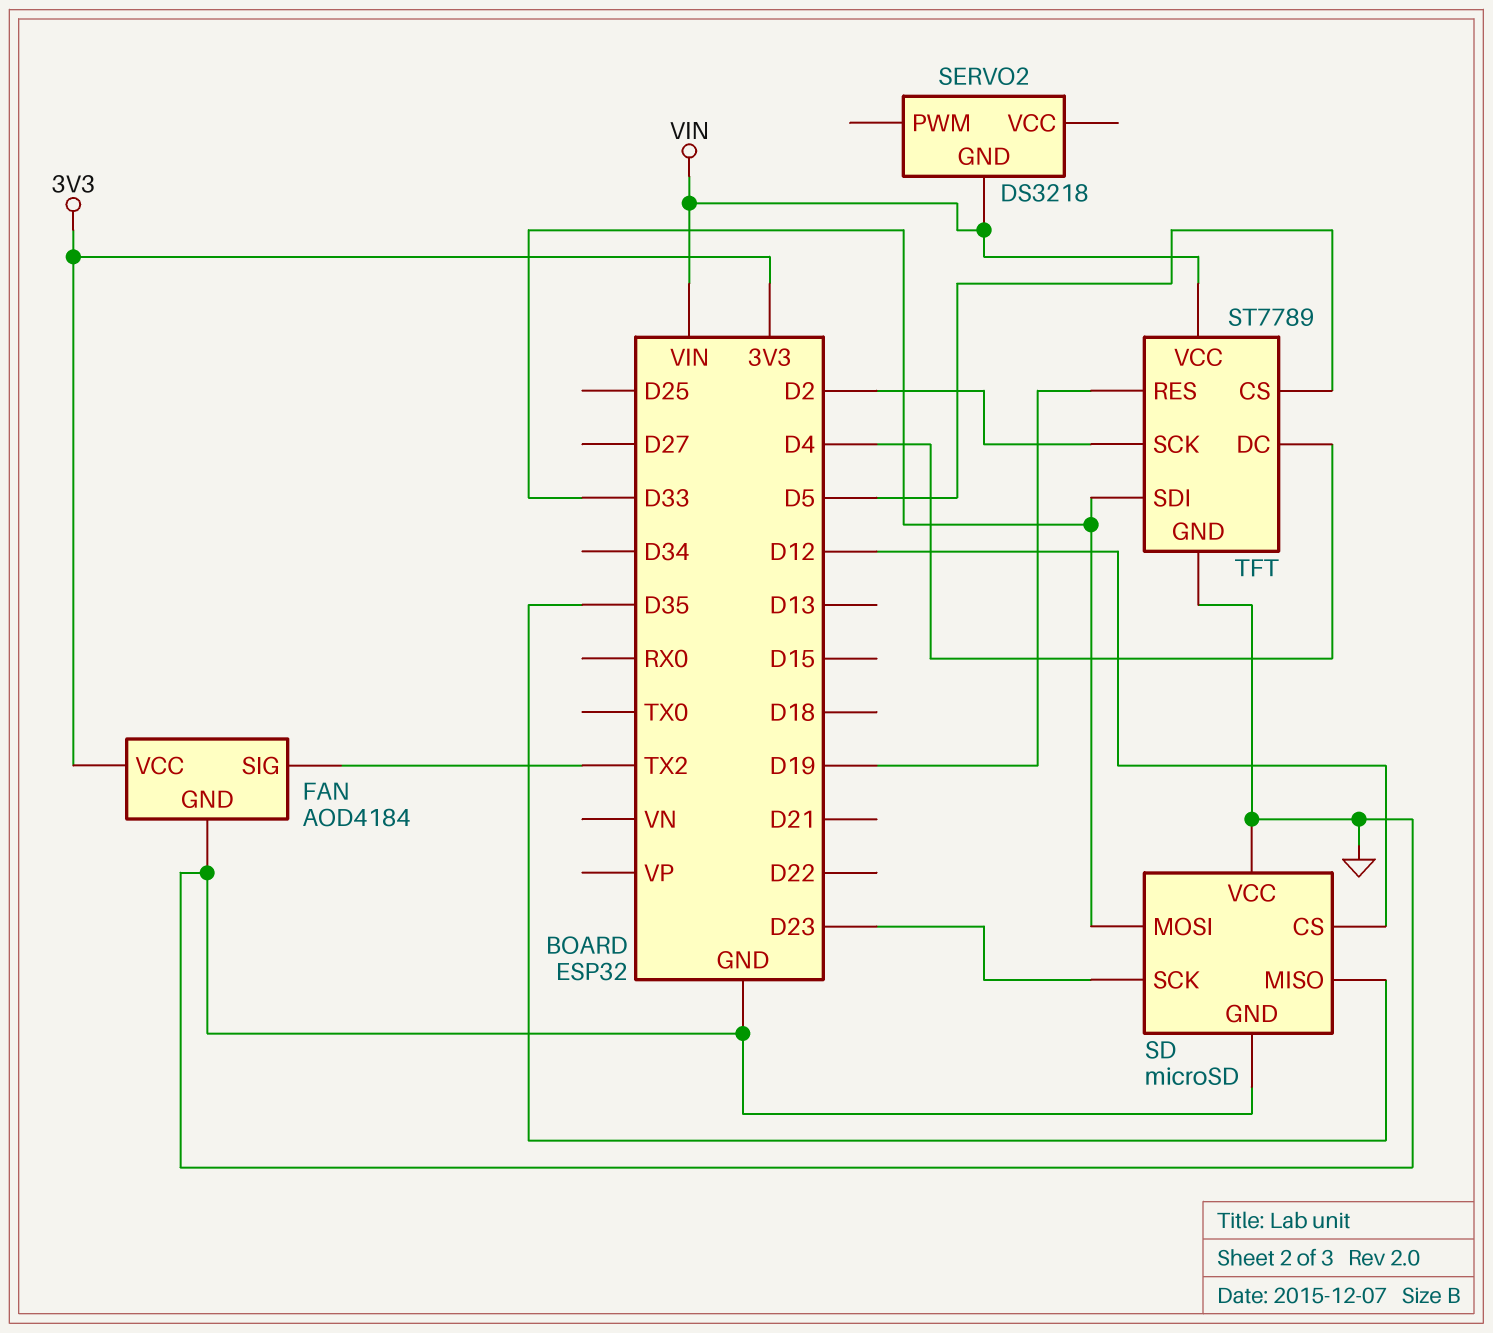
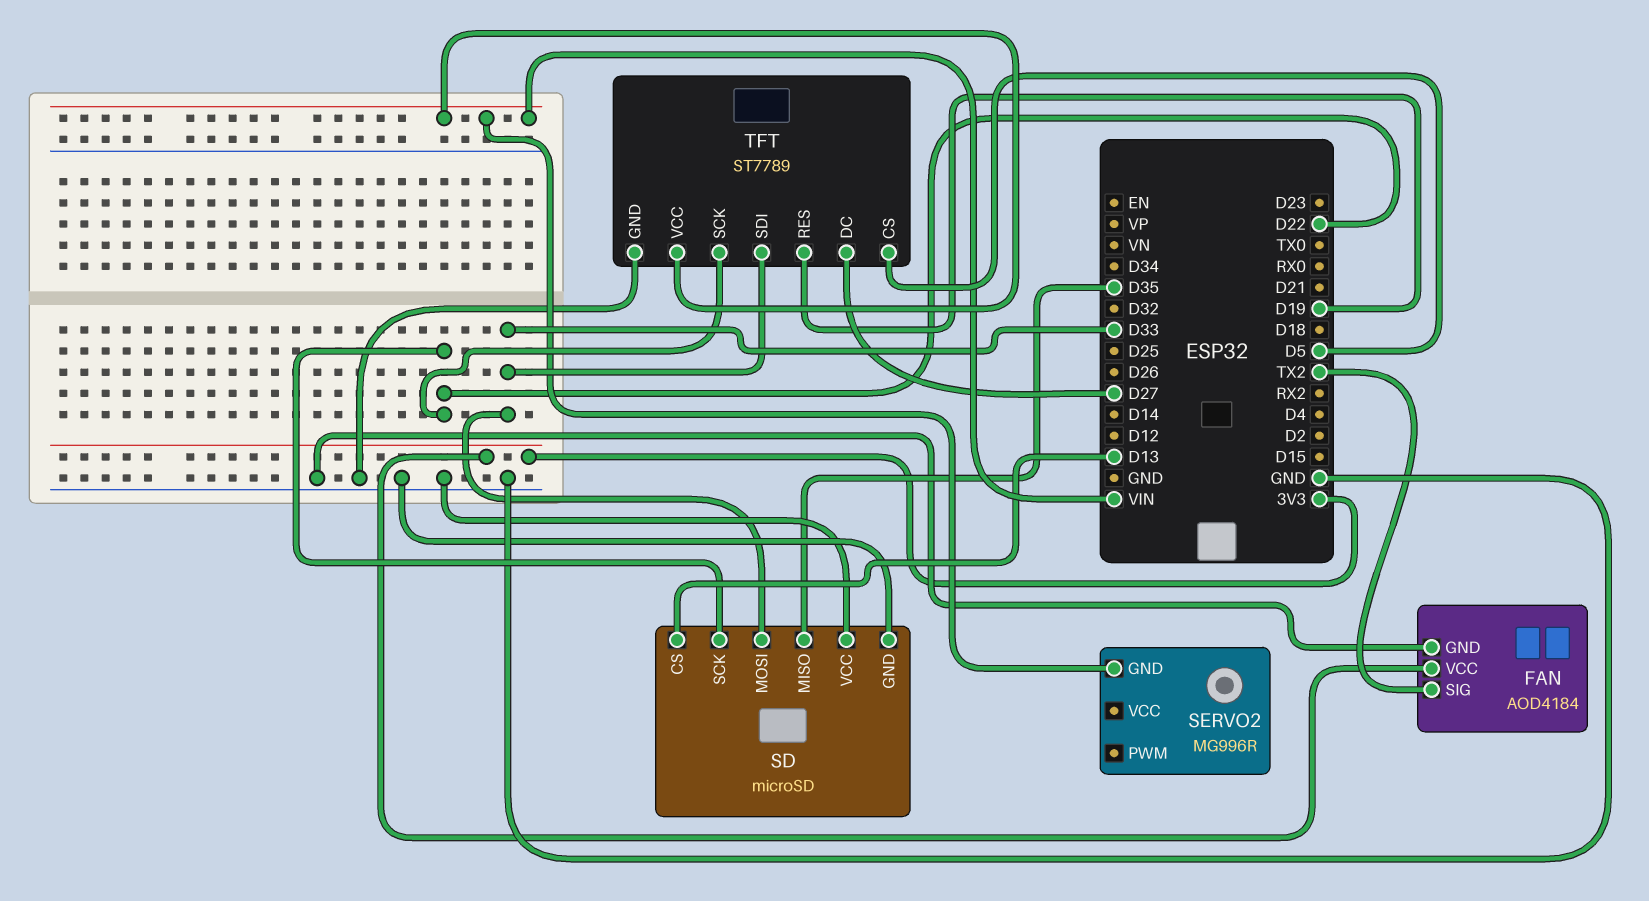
SD pin CS: D12 -> D13
SD pin SCK: D23 -> D22
SERVO2: DS3218 -> MG996R
TFT pin DC: D4 -> D27
TFT pin SCK: D2 -> D22

